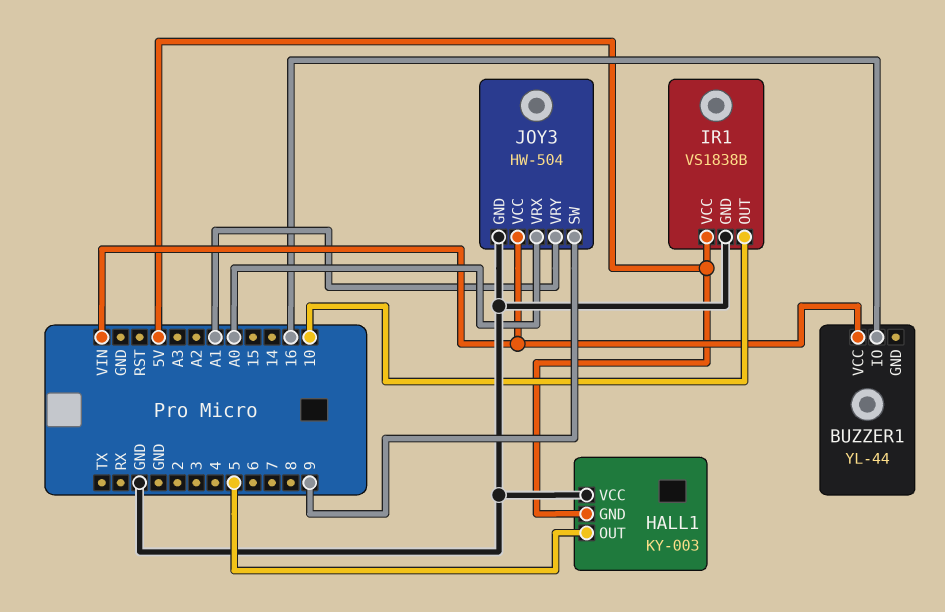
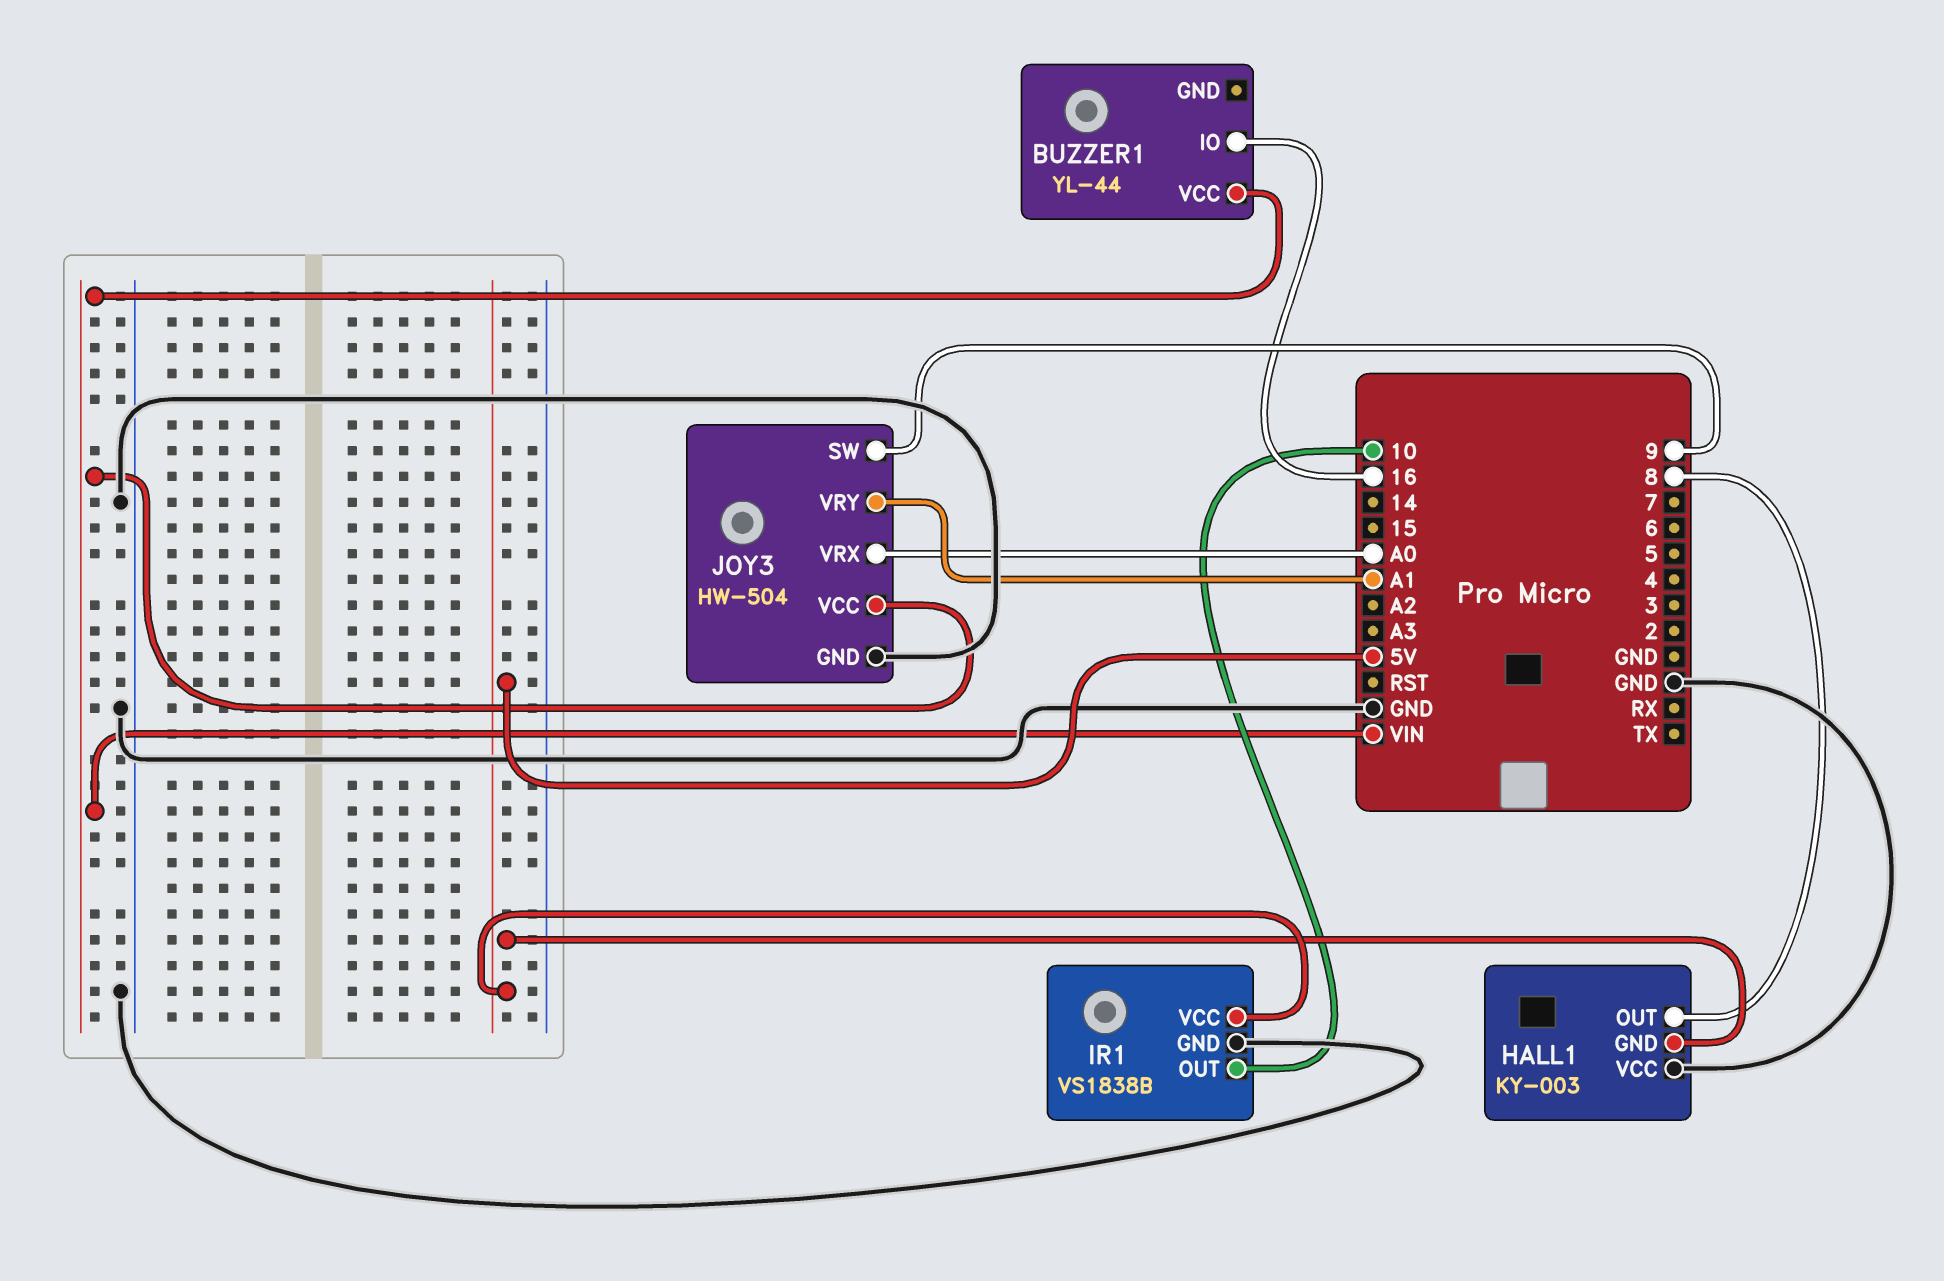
HALL1 pin OUT: 5 -> 8

